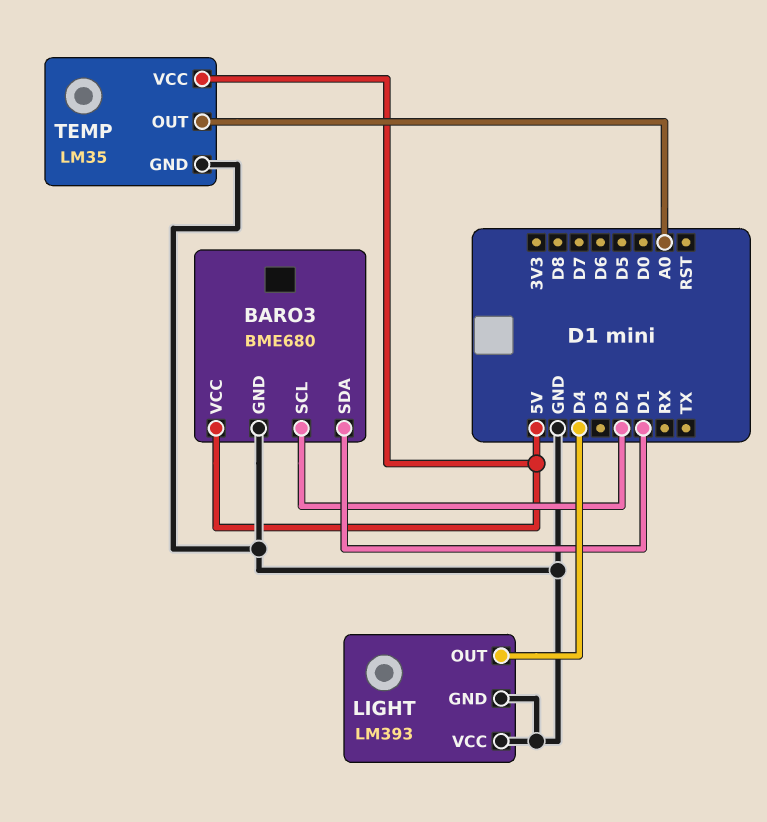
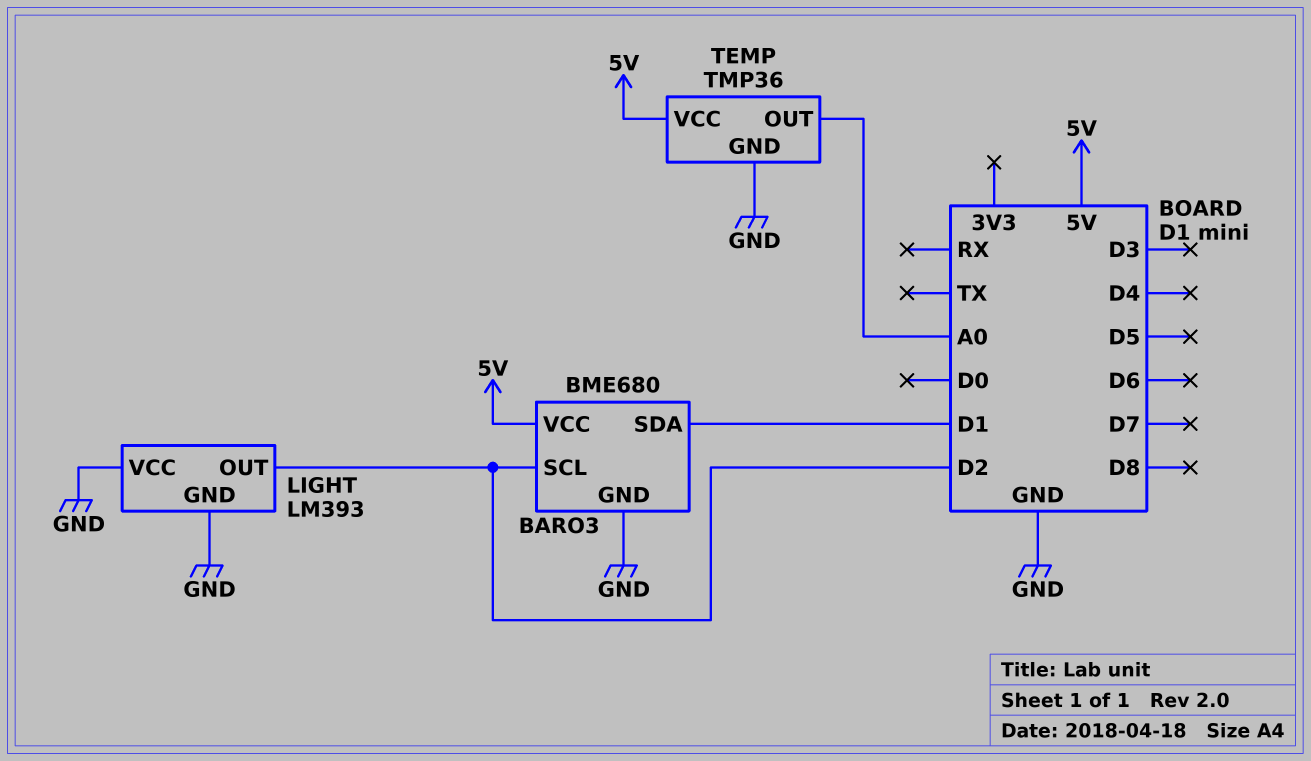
LIGHT pin OUT: D4 -> D2
TEMP: LM35 -> TMP36

